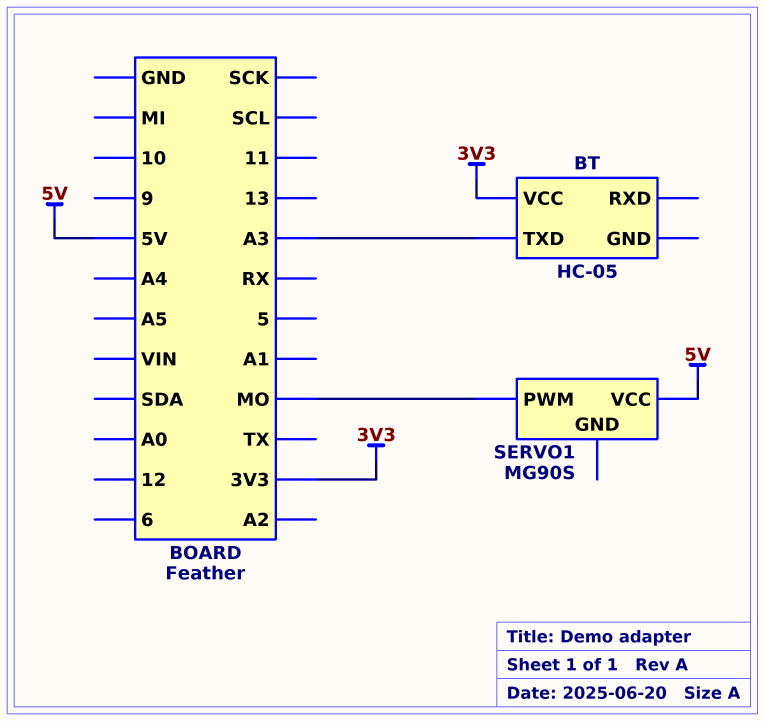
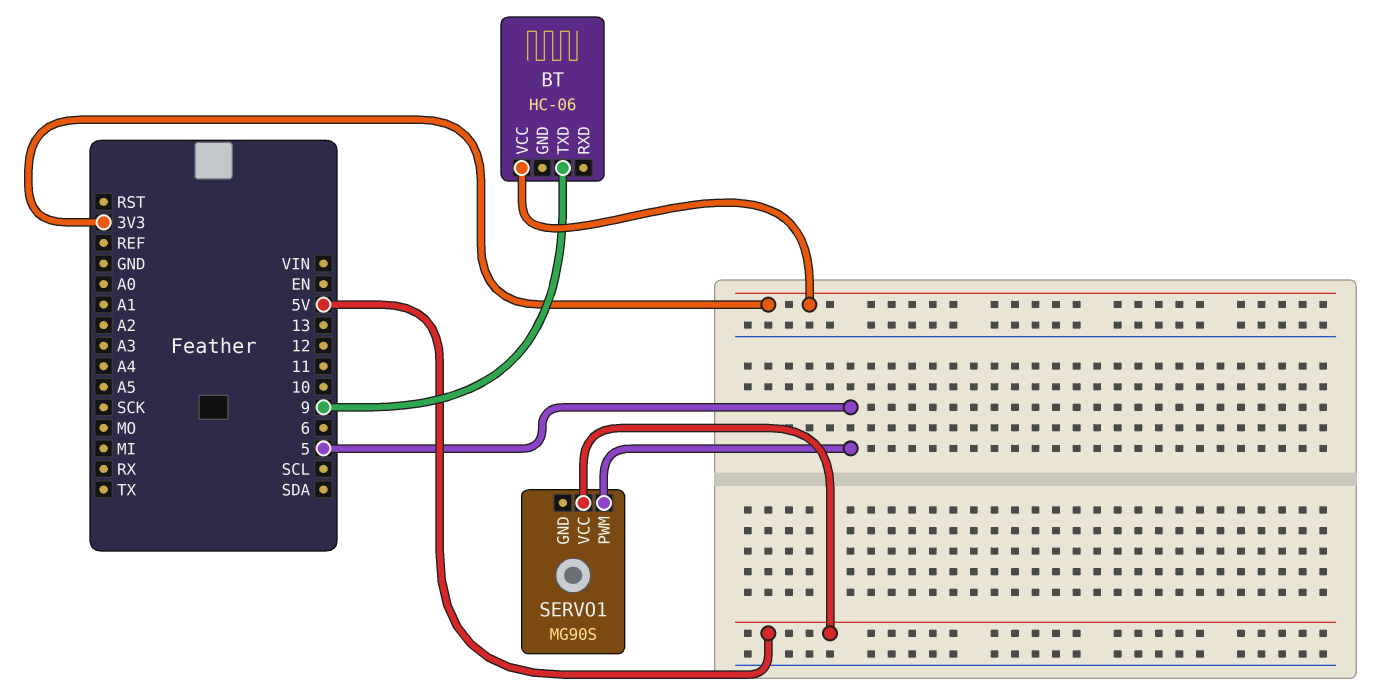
BT: HC-05 -> HC-06
BT pin TXD: A3 -> 9
SERVO1 pin PWM: MO -> 5

